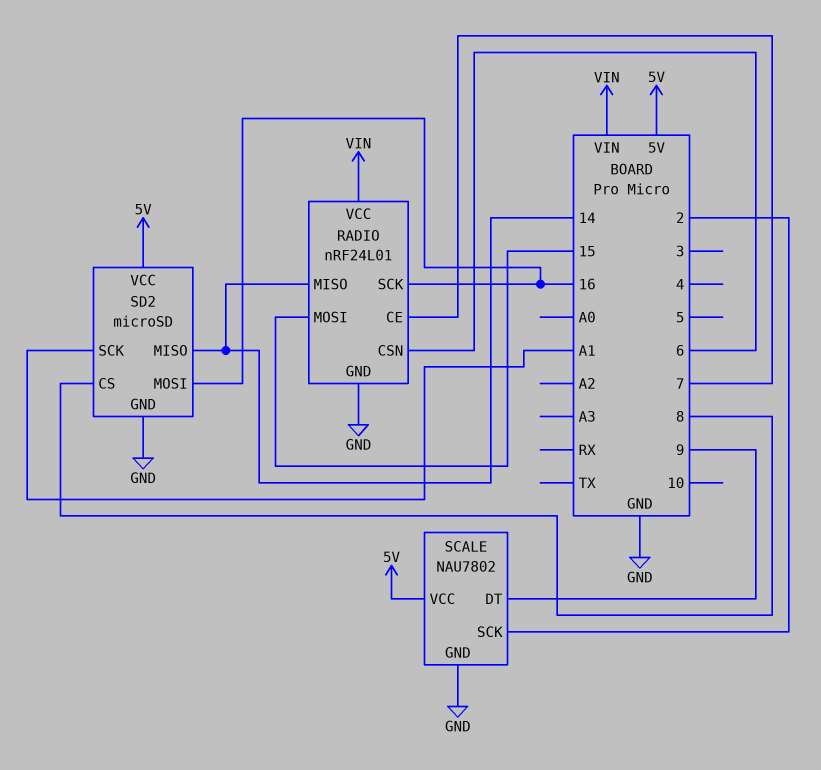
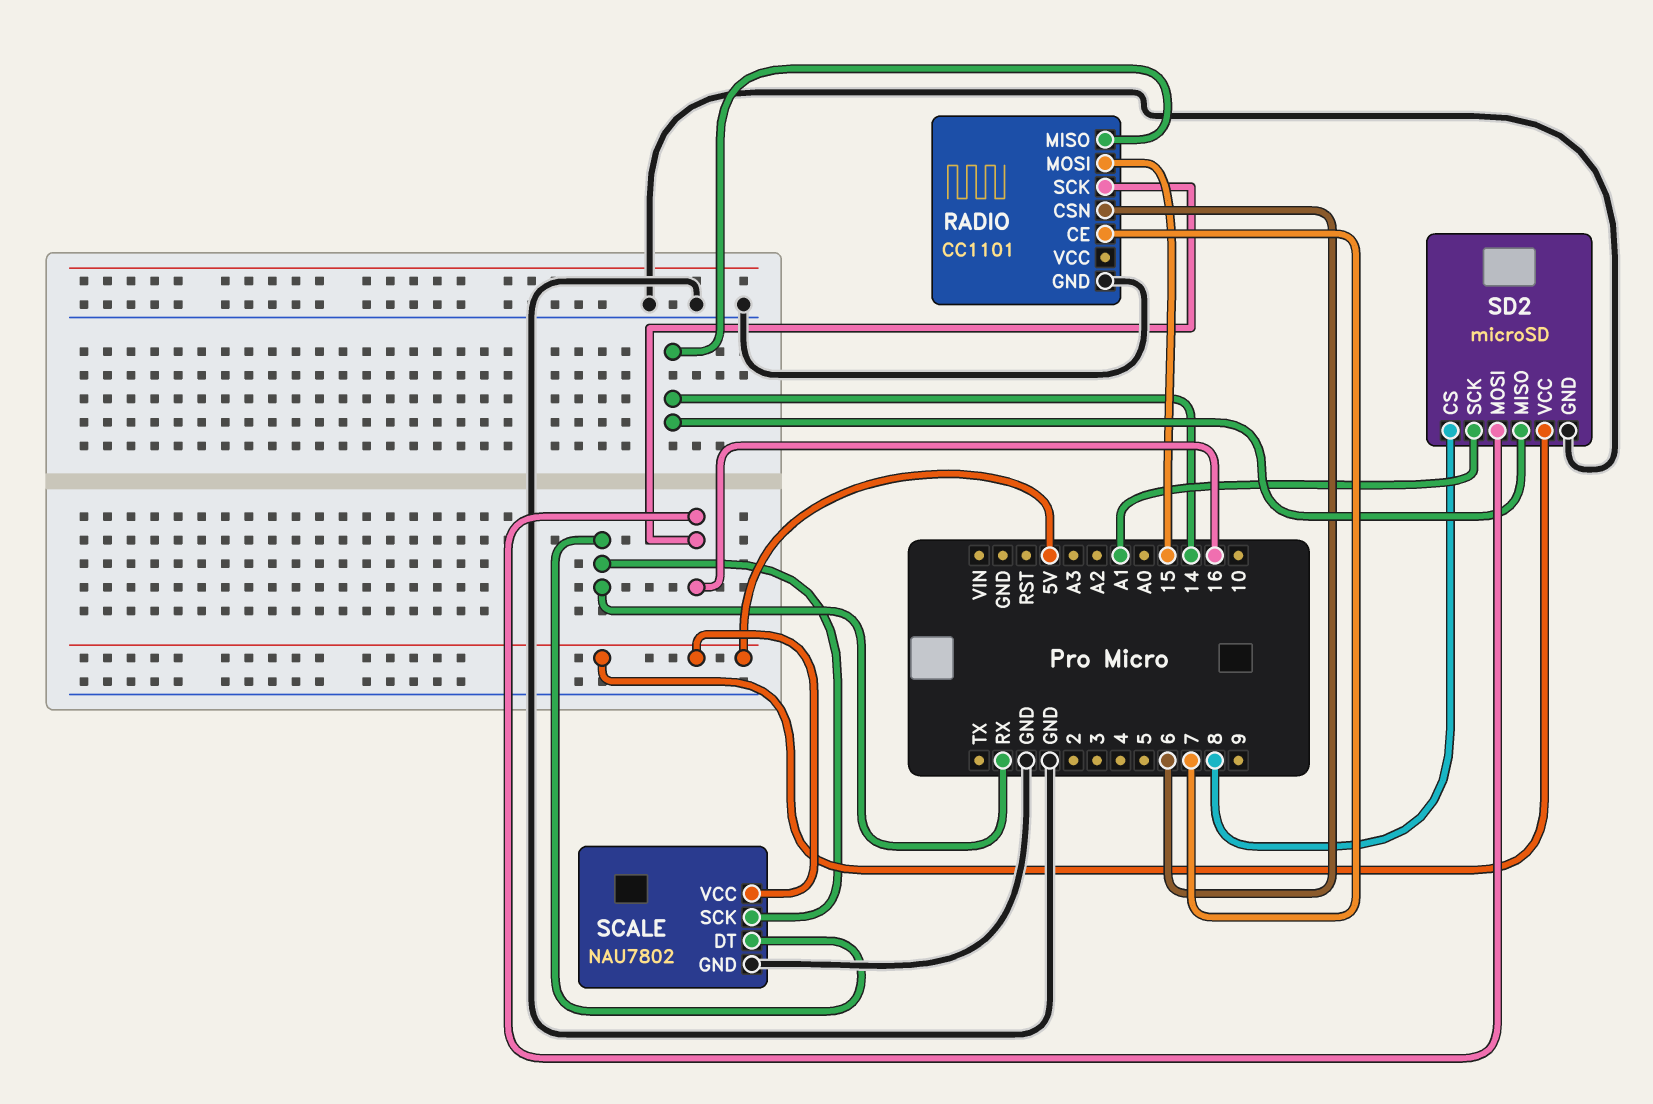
RADIO: nRF24L01 -> CC1101
RADIO pin VCC: VIN -> none
SCALE pin DT: 9 -> RX
SCALE pin SCK: 2 -> RX

